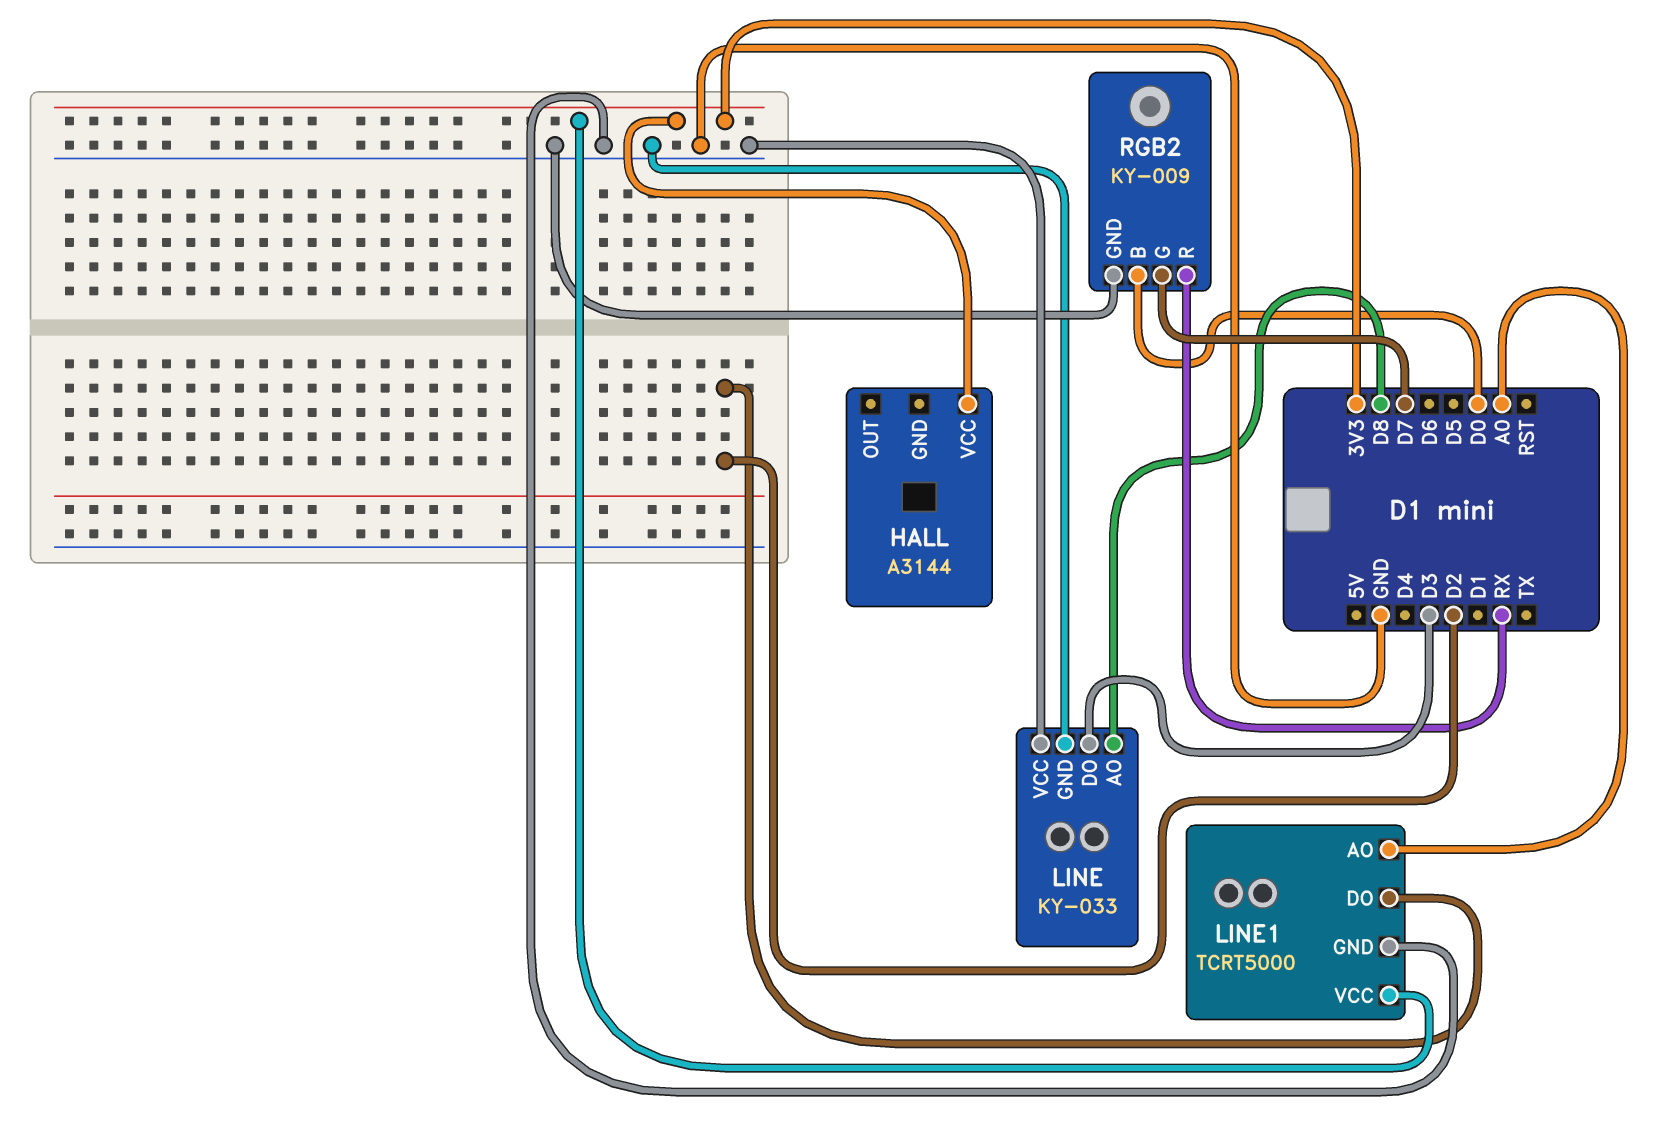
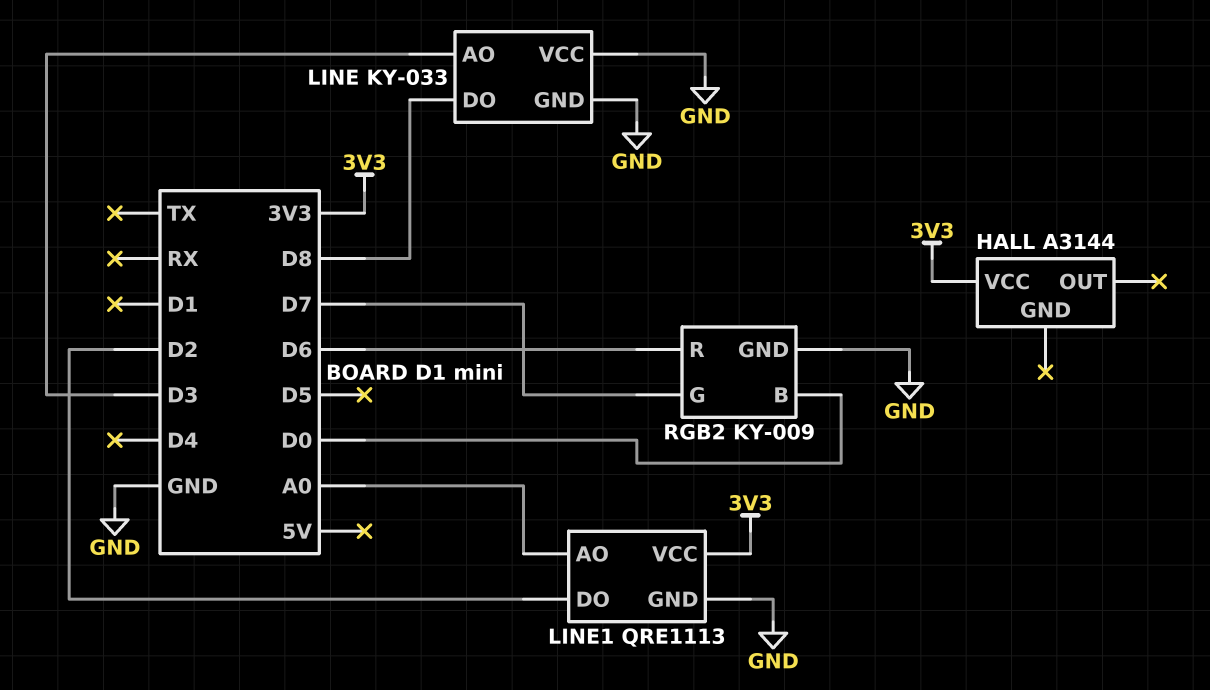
LINE pin AO: D8 -> D3
LINE pin DO: D3 -> D8
LINE1: TCRT5000 -> QRE1113
RGB2 pin R: RX -> D6

